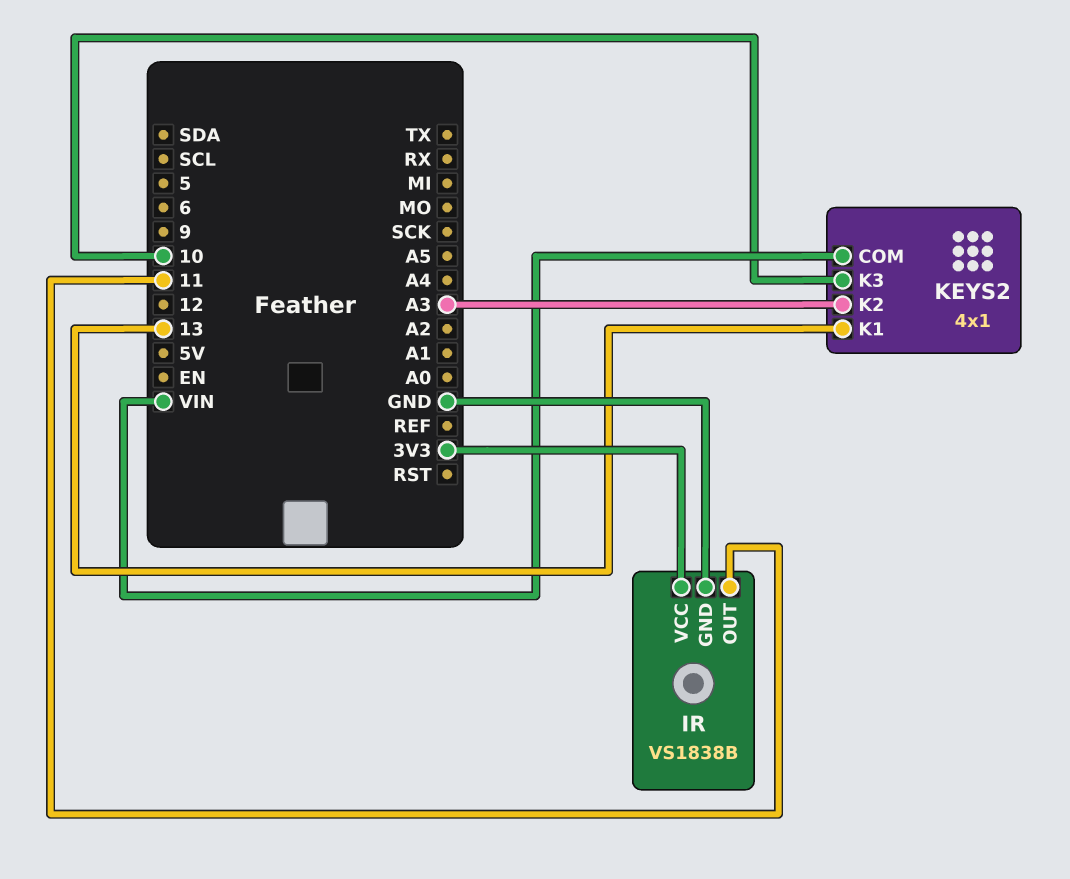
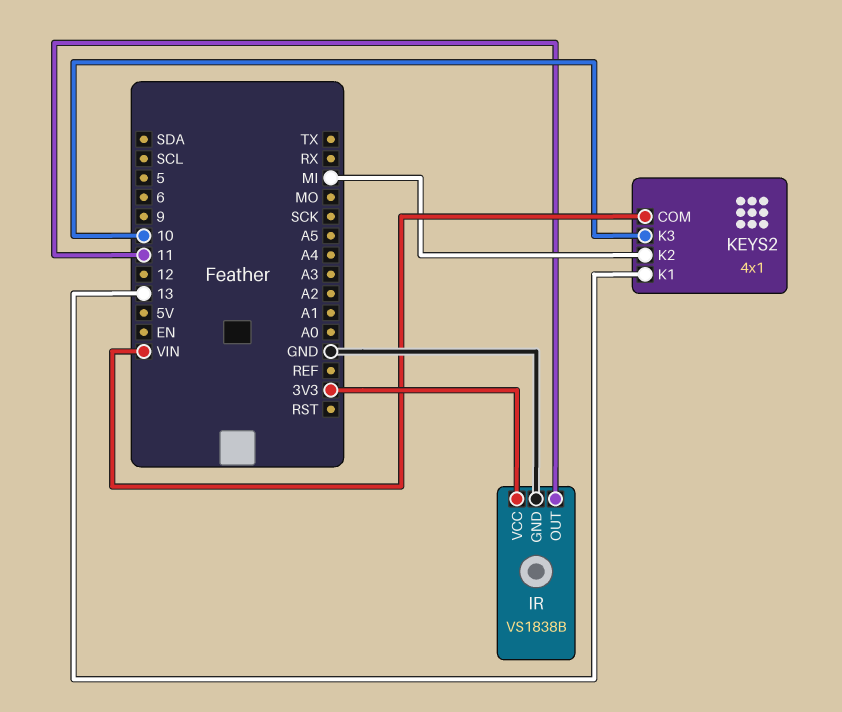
KEYS2 pin K2: A3 -> MI

